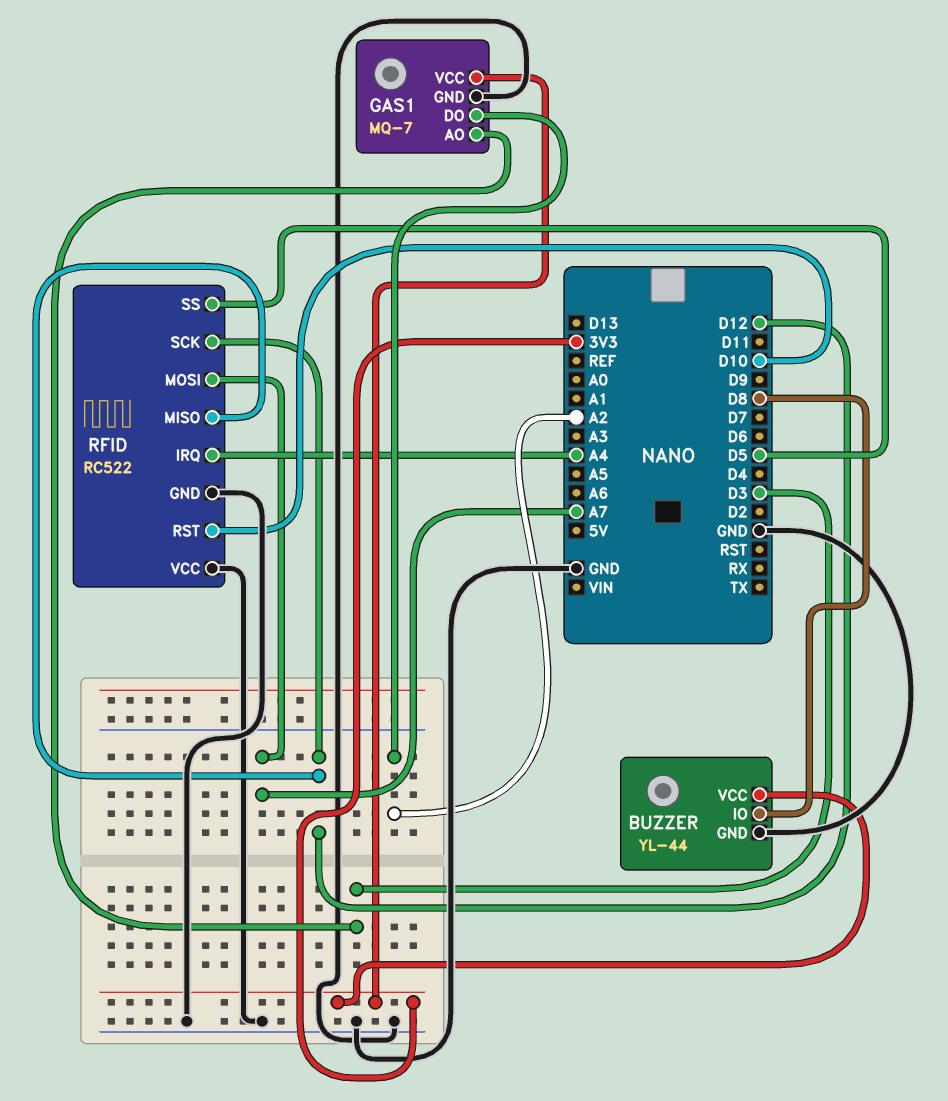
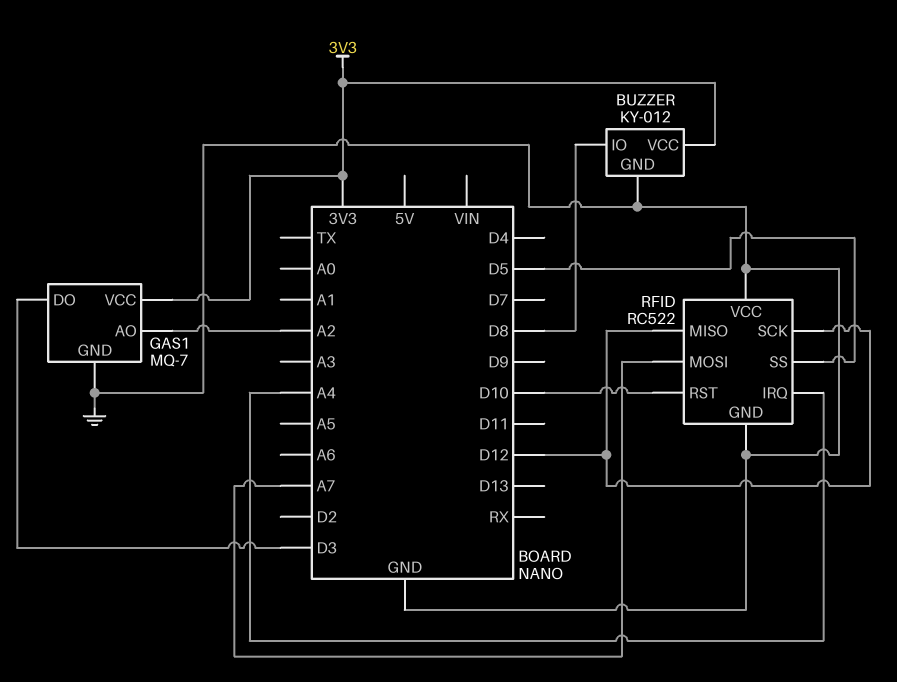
BUZZER: YL-44 -> KY-012
GAS1 pin AO: D3 -> A2
GAS1 pin DO: A2 -> D3

